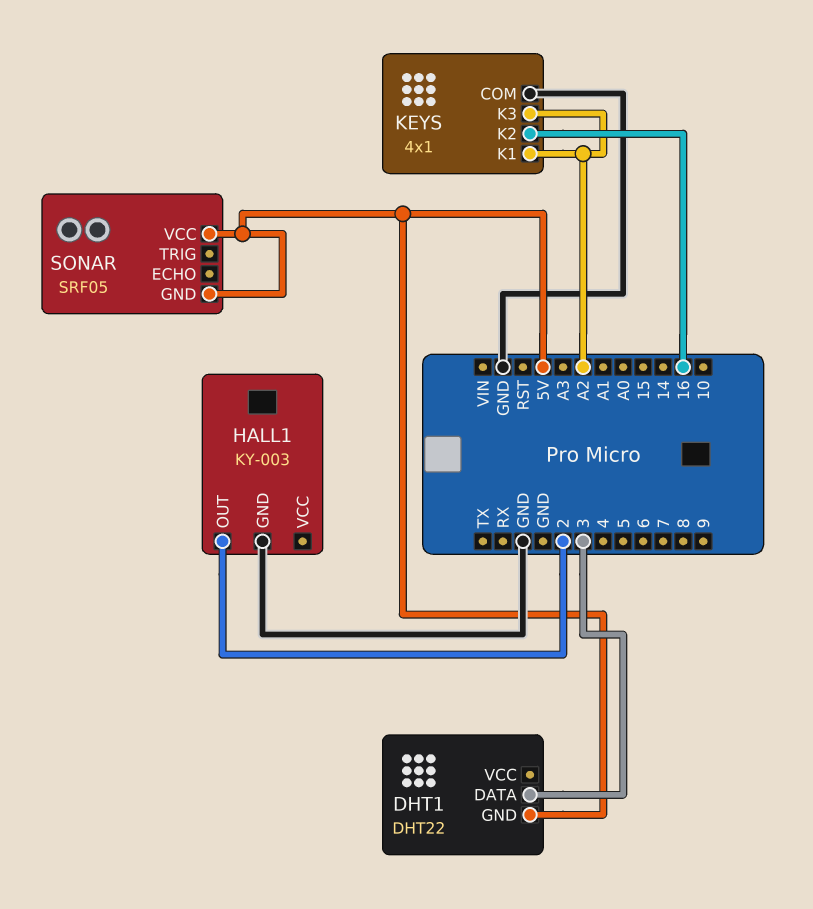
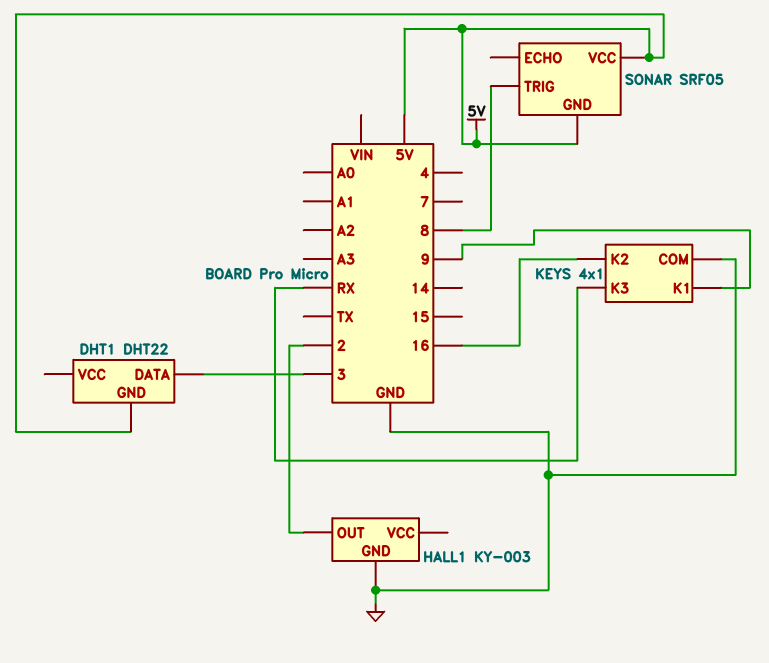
KEYS pin K1: A2 -> 9
KEYS pin K3: A2 -> RX
SONAR pin TRIG: none -> 8

